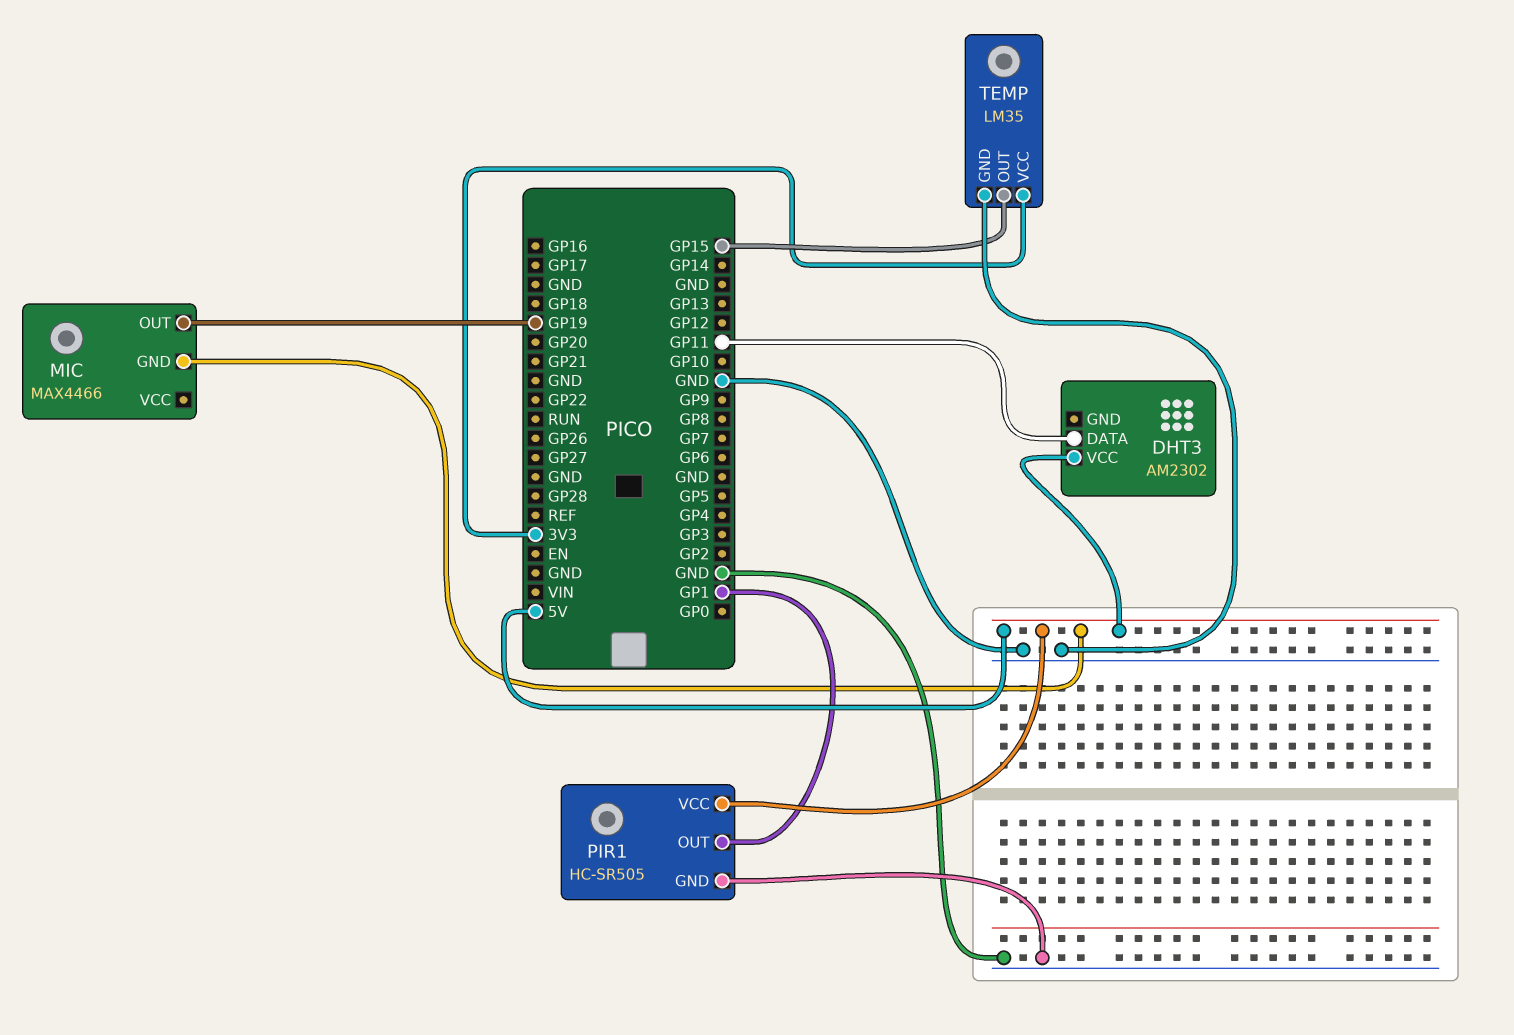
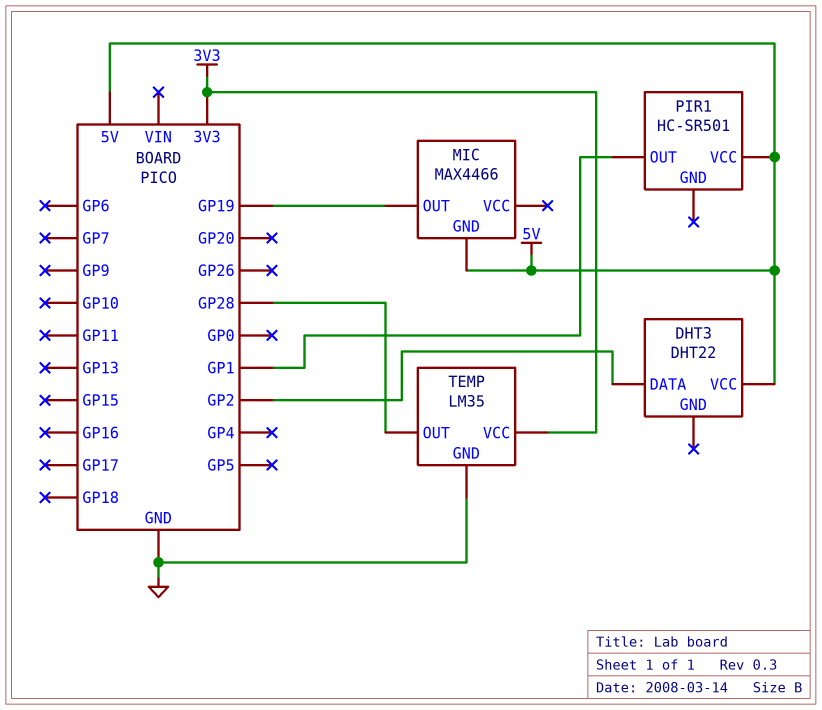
DHT3: AM2302 -> DHT22
DHT3 pin DATA: GP11 -> GP2
PIR1: HC-SR505 -> HC-SR501
PIR1 pin GND: GND -> none
TEMP pin OUT: GP15 -> GP28

